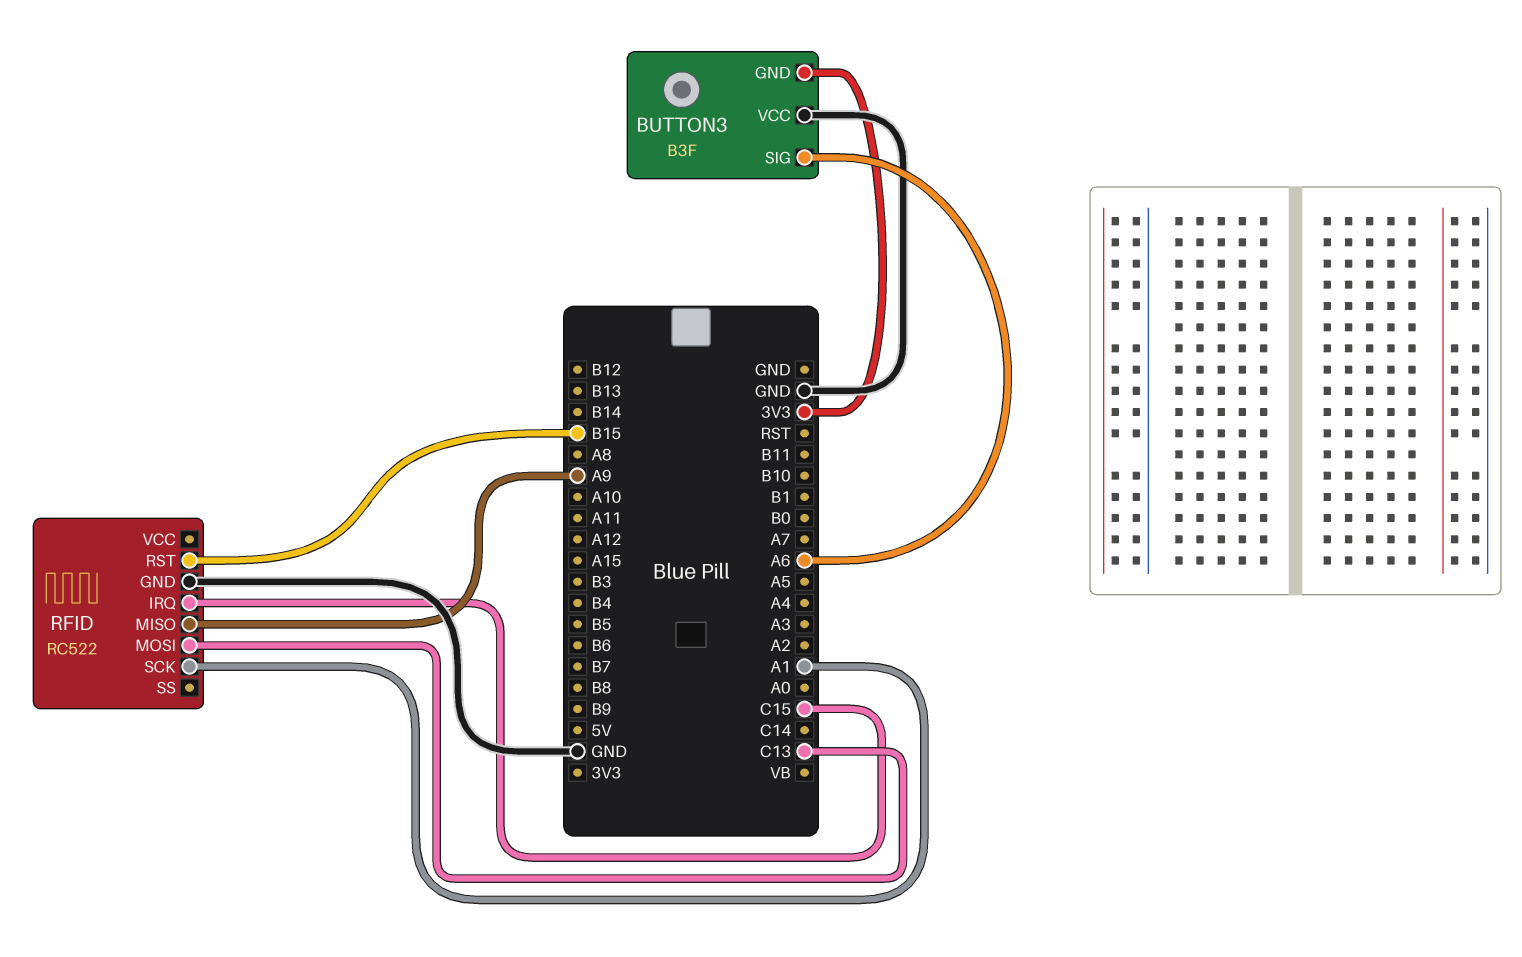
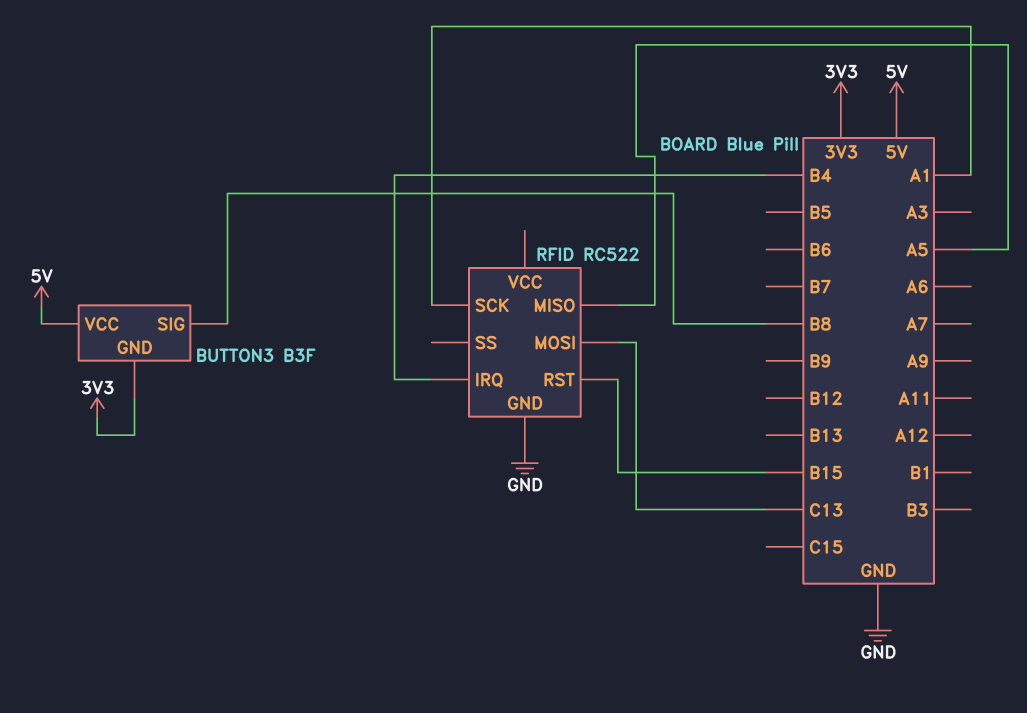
BUTTON3 pin SIG: A6 -> B8
BUTTON3 pin VCC: GND -> 5V
RFID pin IRQ: C15 -> B4
RFID pin MISO: A9 -> A5

